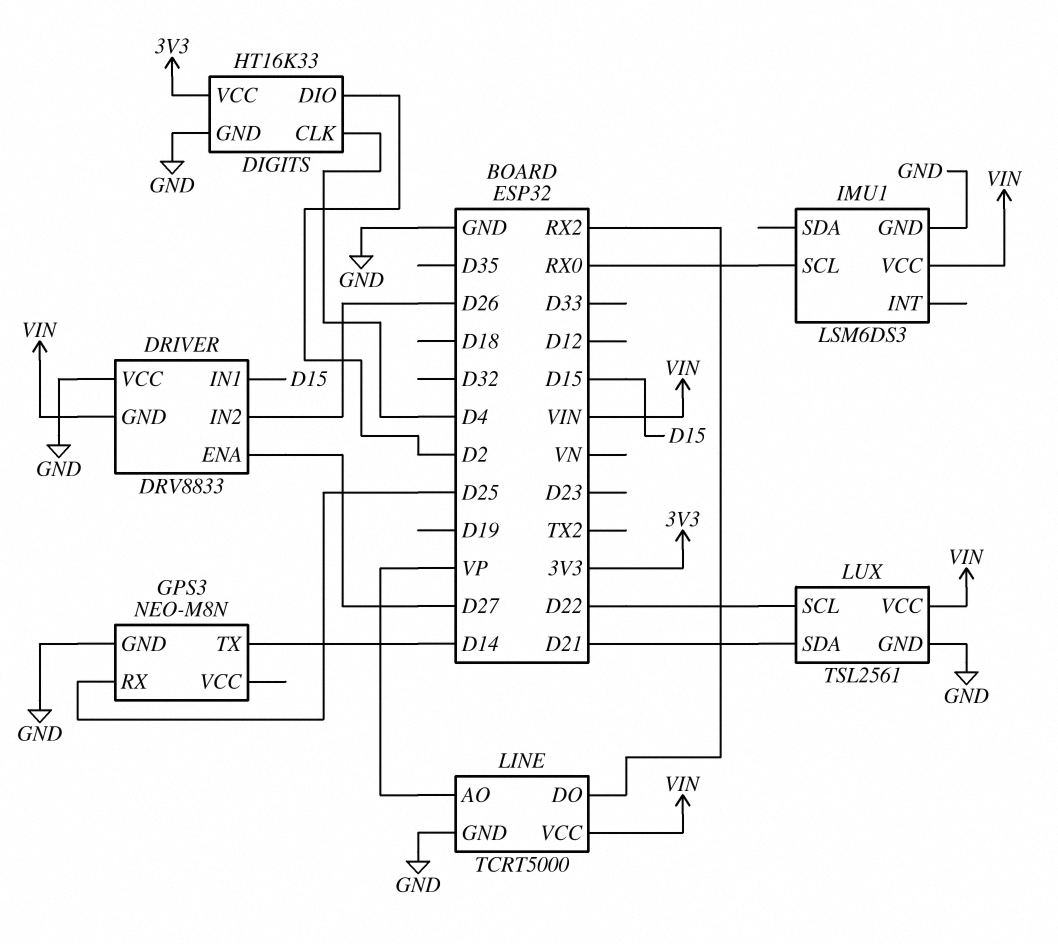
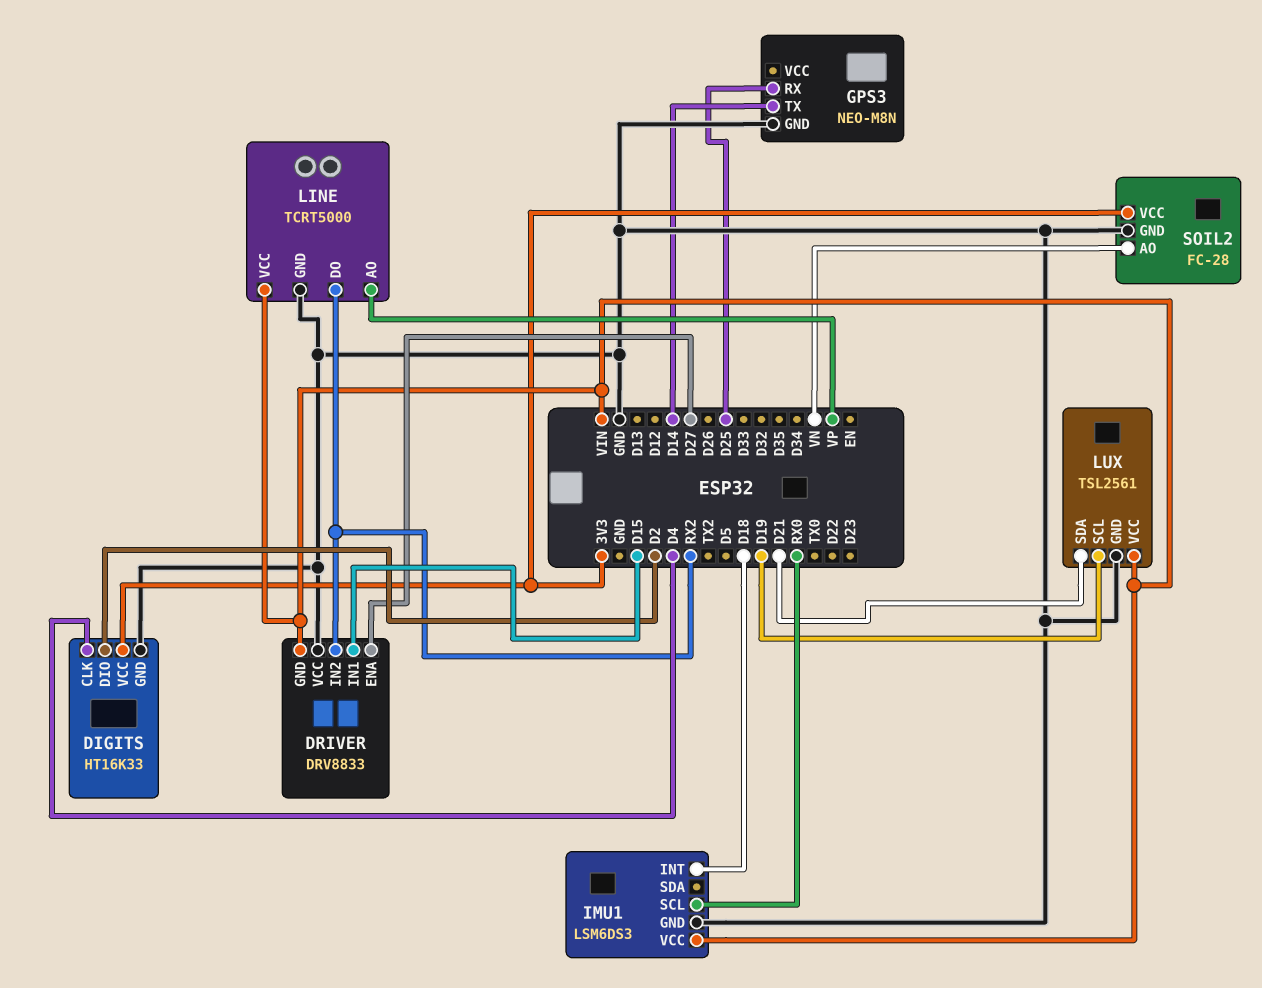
DRIVER pin IN2: D26 -> RX2
IMU1 pin INT: none -> D18
LUX pin SCL: D22 -> D19
SOIL2: none -> FC-28
SOIL2 pin AO: none -> VN
SOIL2 pin GND: none -> GND
SOIL2 pin VCC: none -> 3V3

